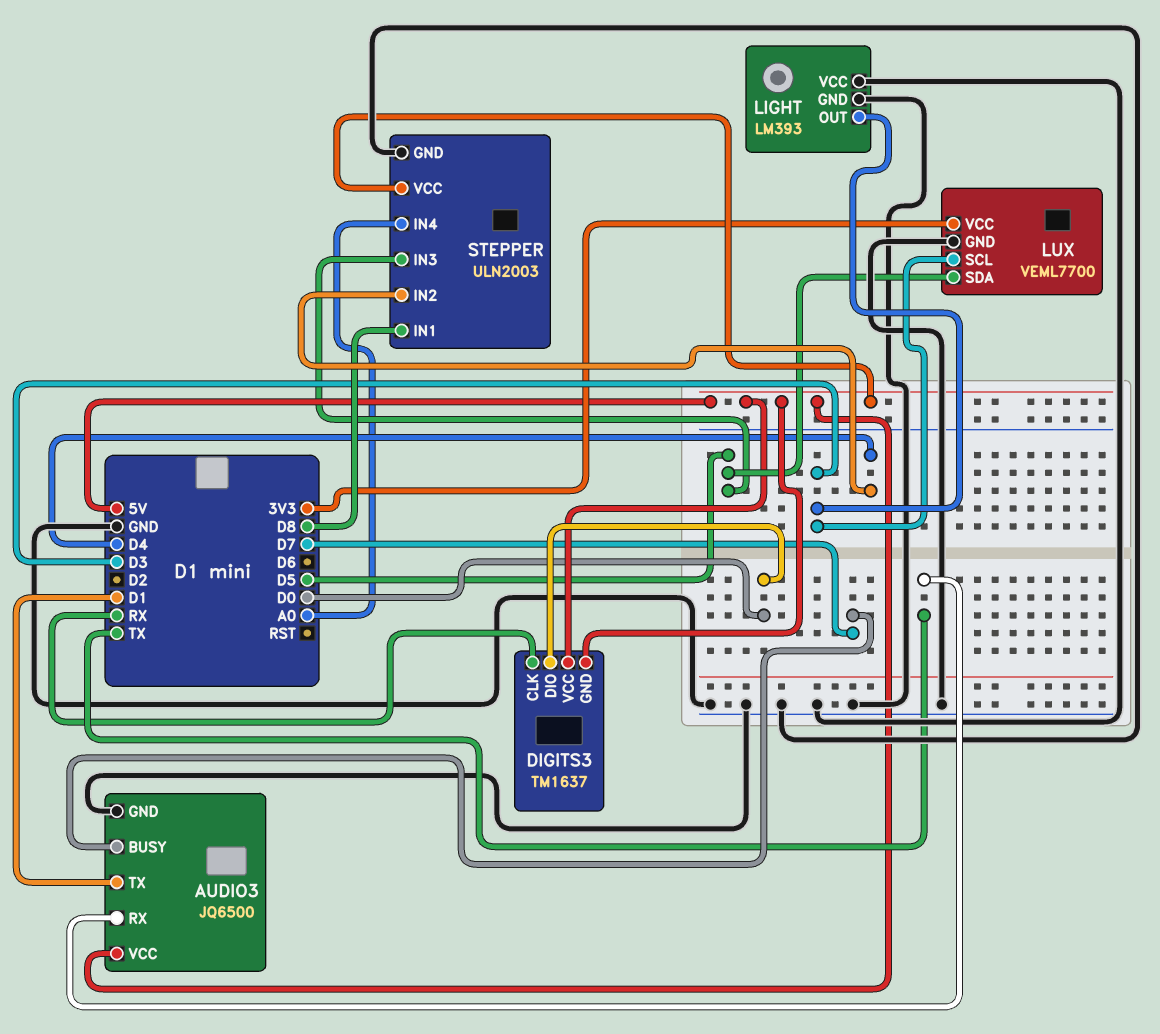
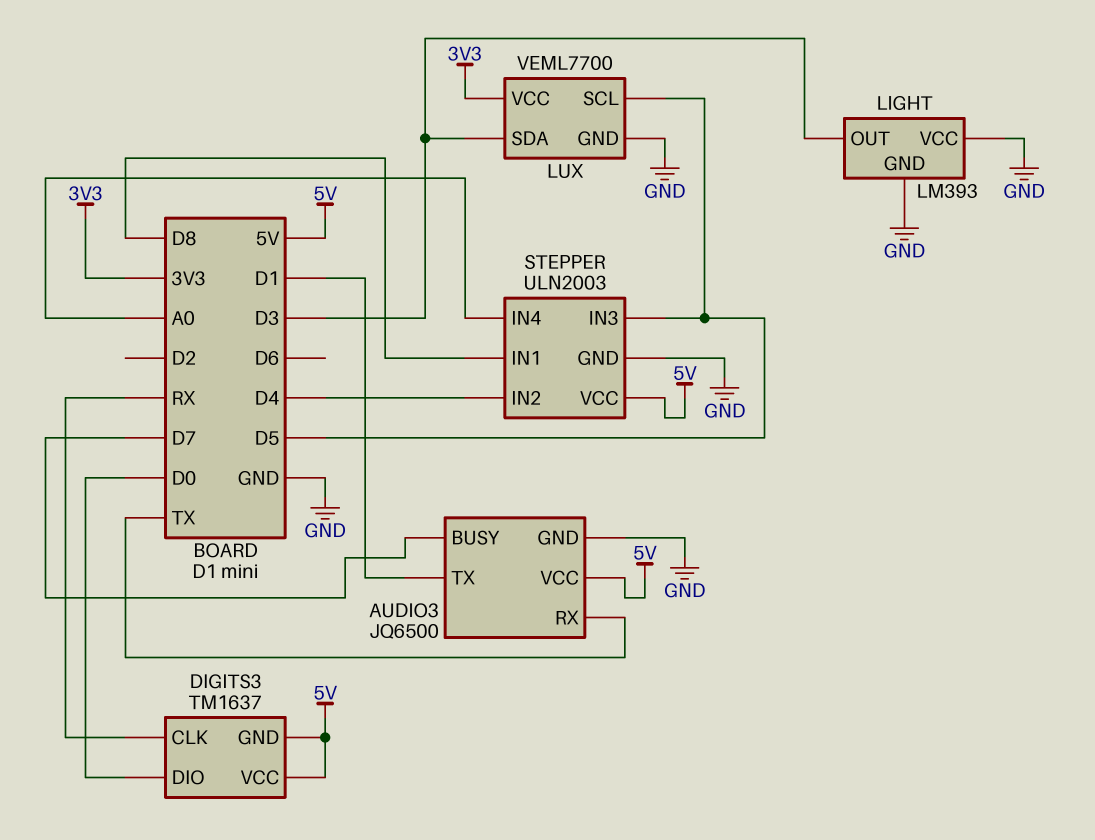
LUX pin SCL: D3 -> D5
LUX pin SDA: D5 -> D3

